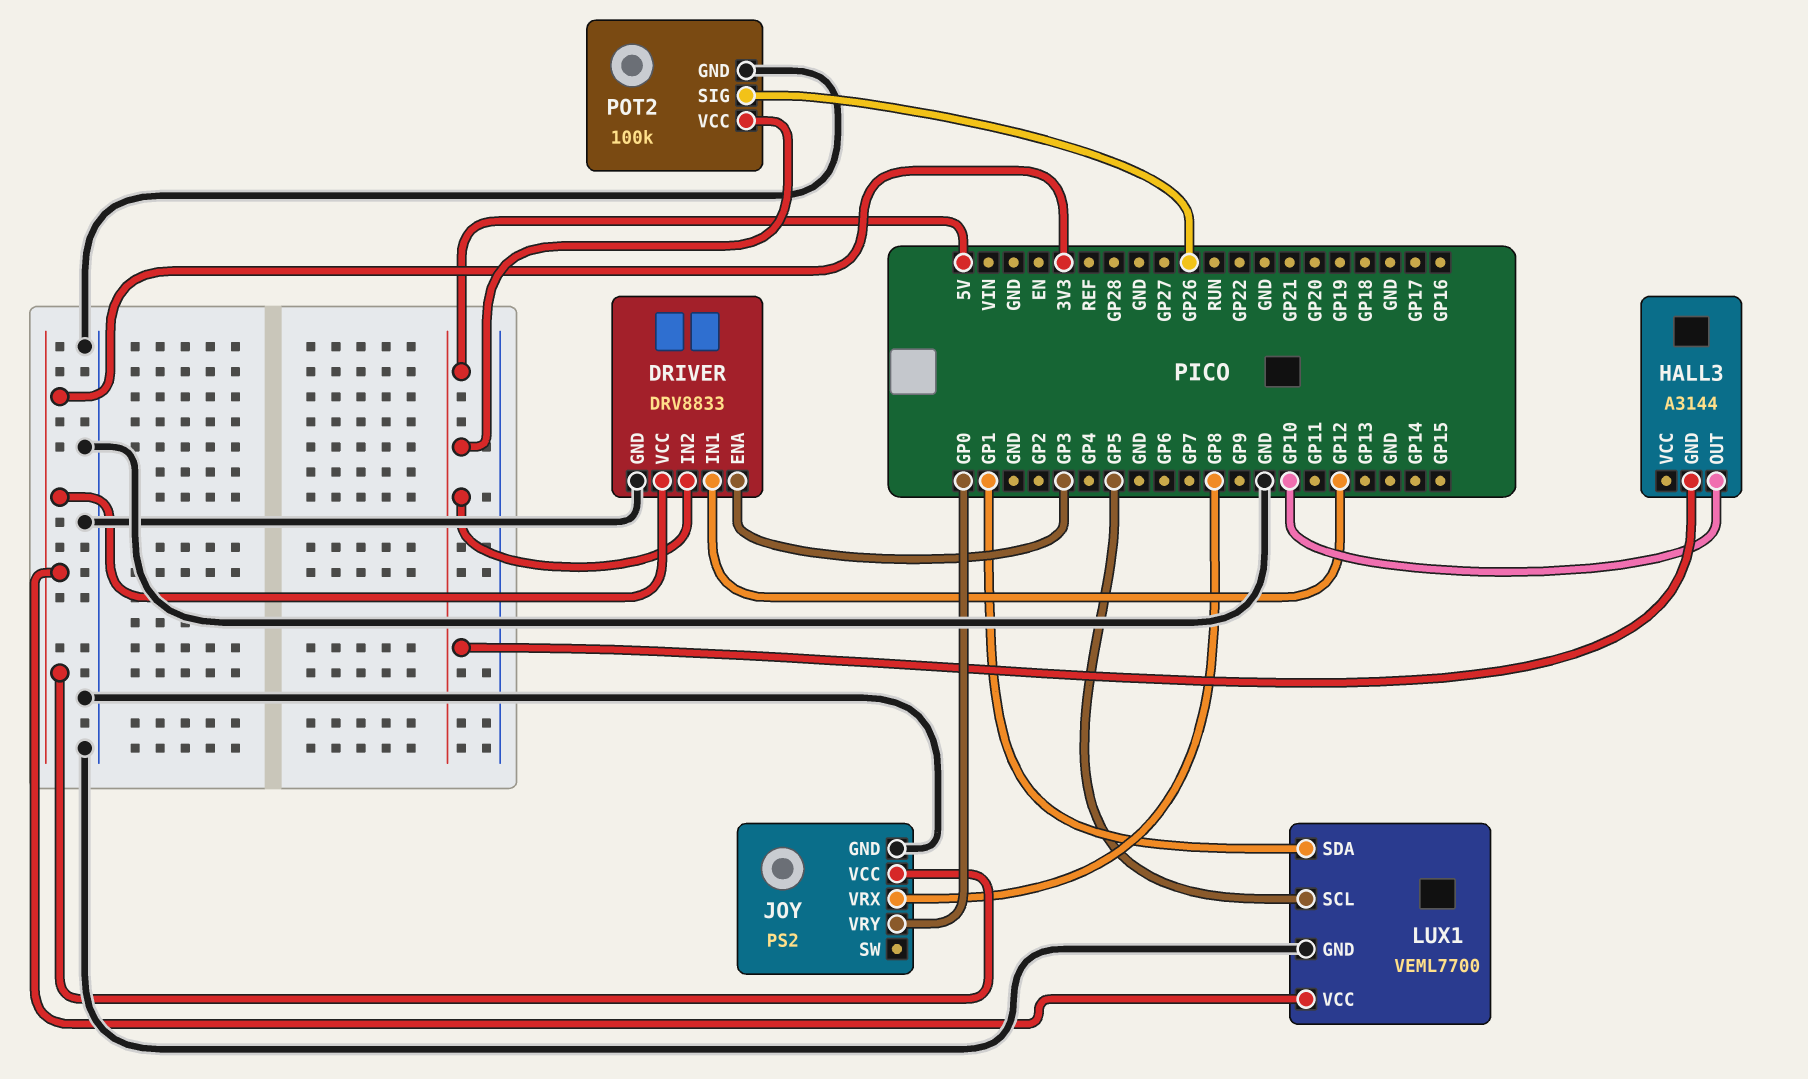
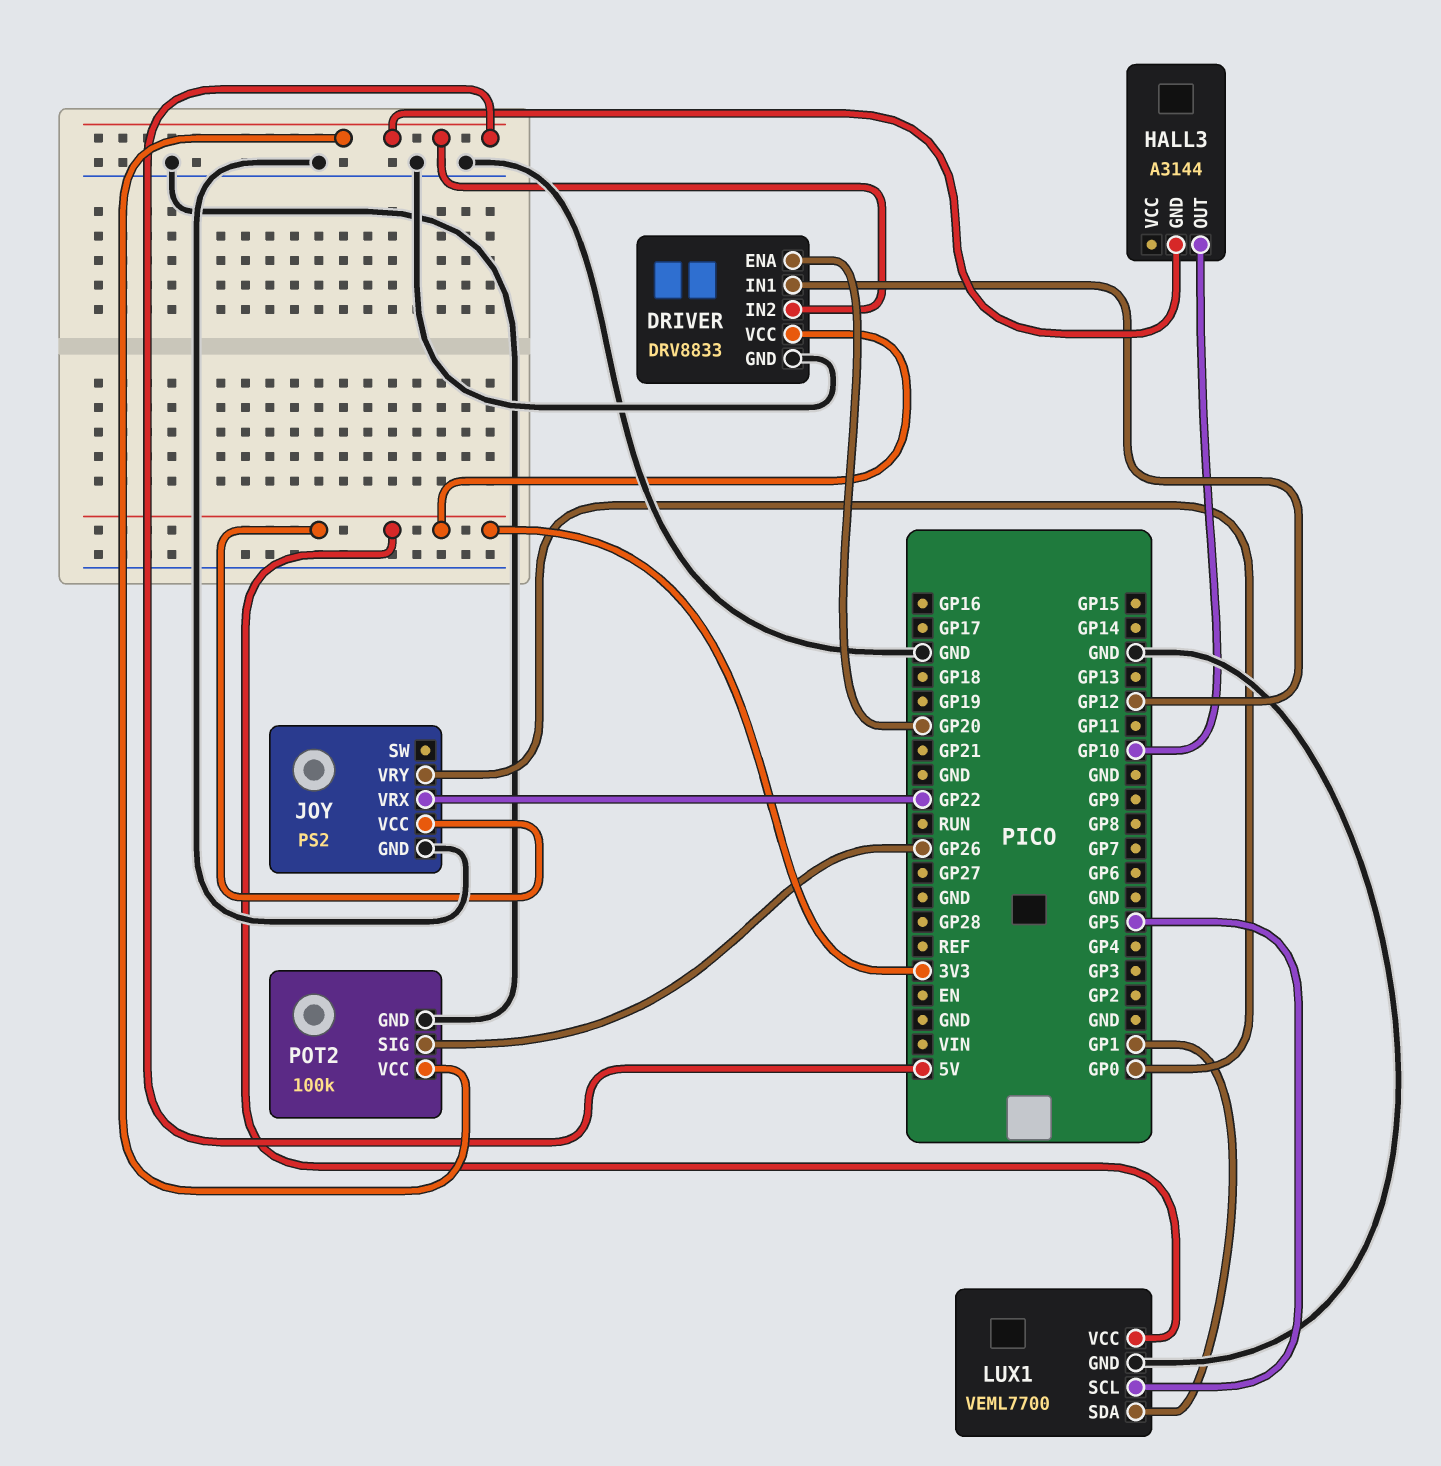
DRIVER pin ENA: GP3 -> GP20
JOY pin VRX: GP8 -> GP22

